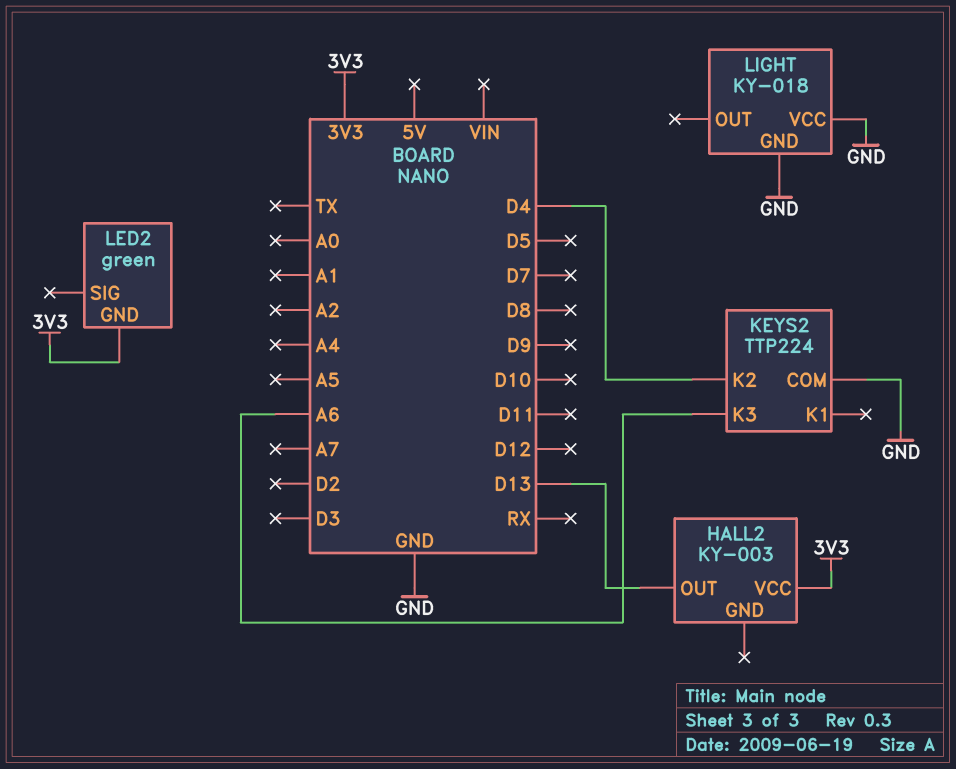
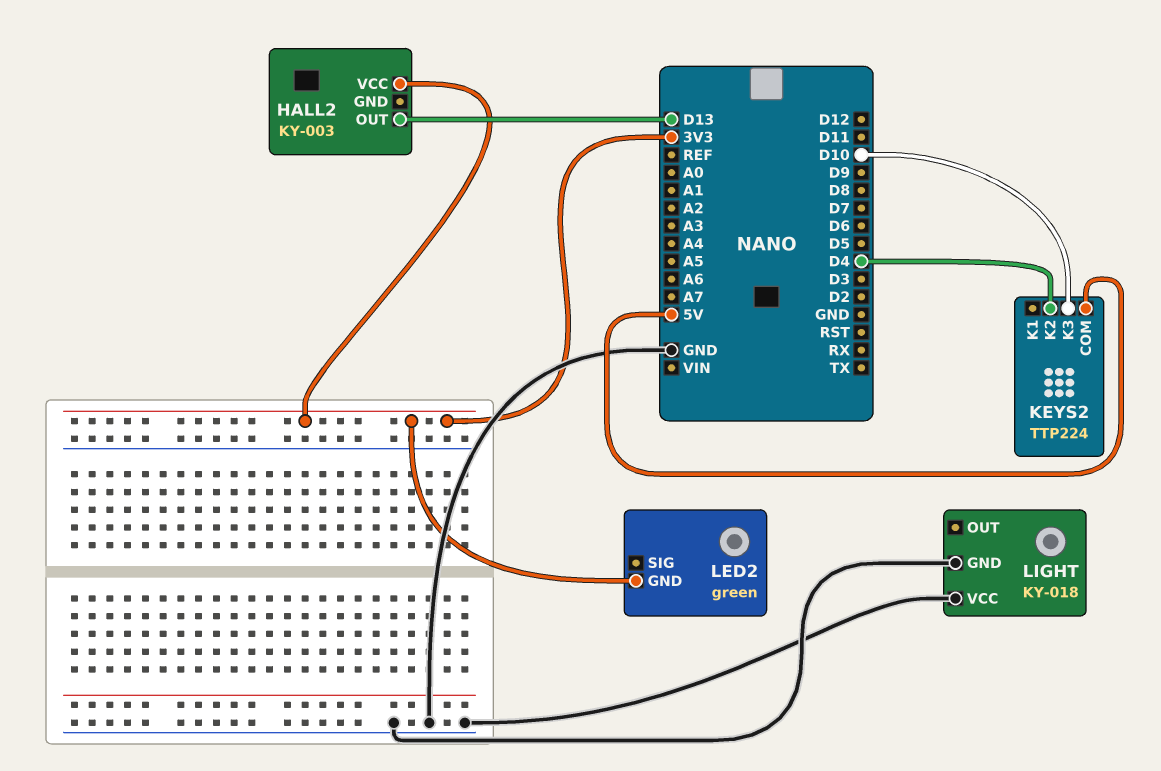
KEYS2 pin COM: GND -> 5V
KEYS2 pin K3: A6 -> D10

